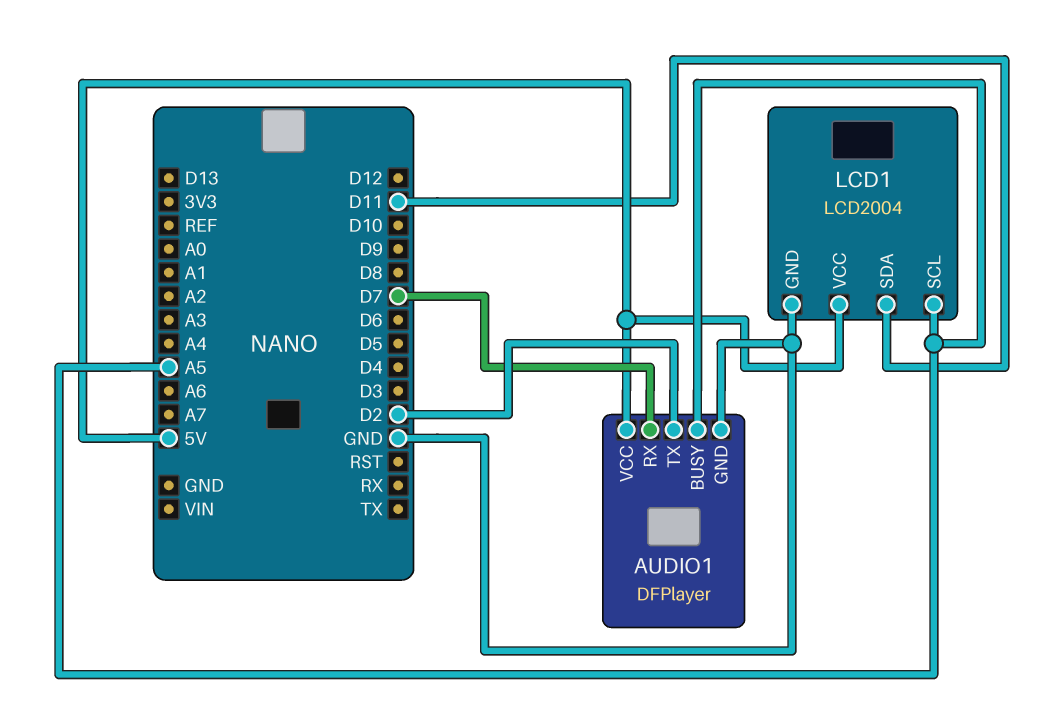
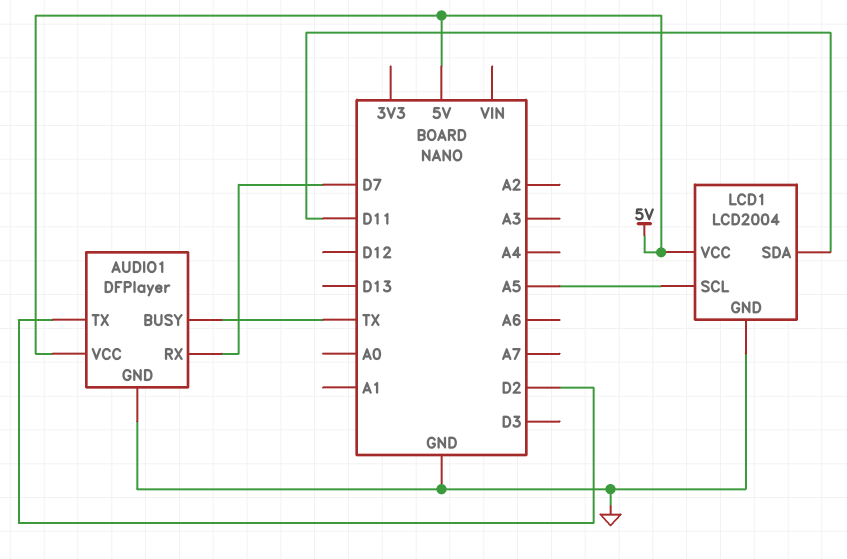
AUDIO1 pin BUSY: A5 -> TX

